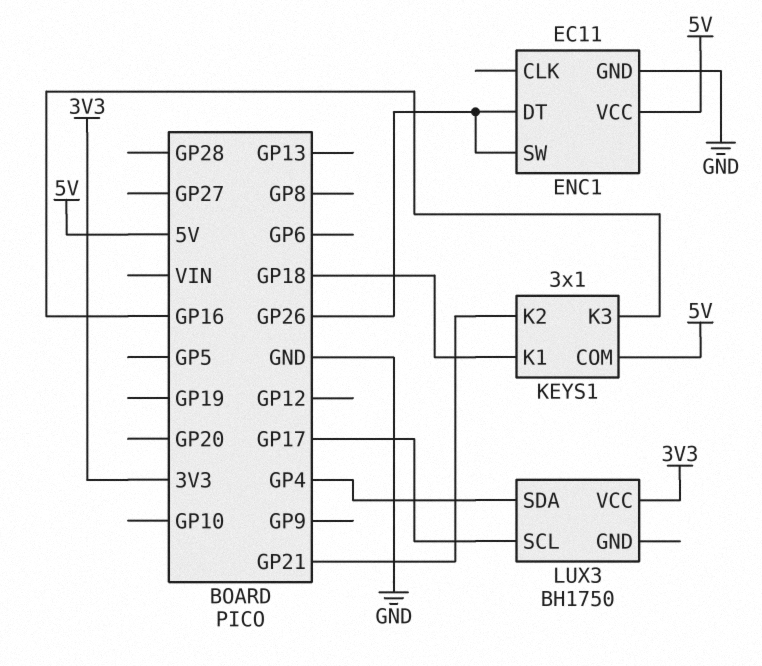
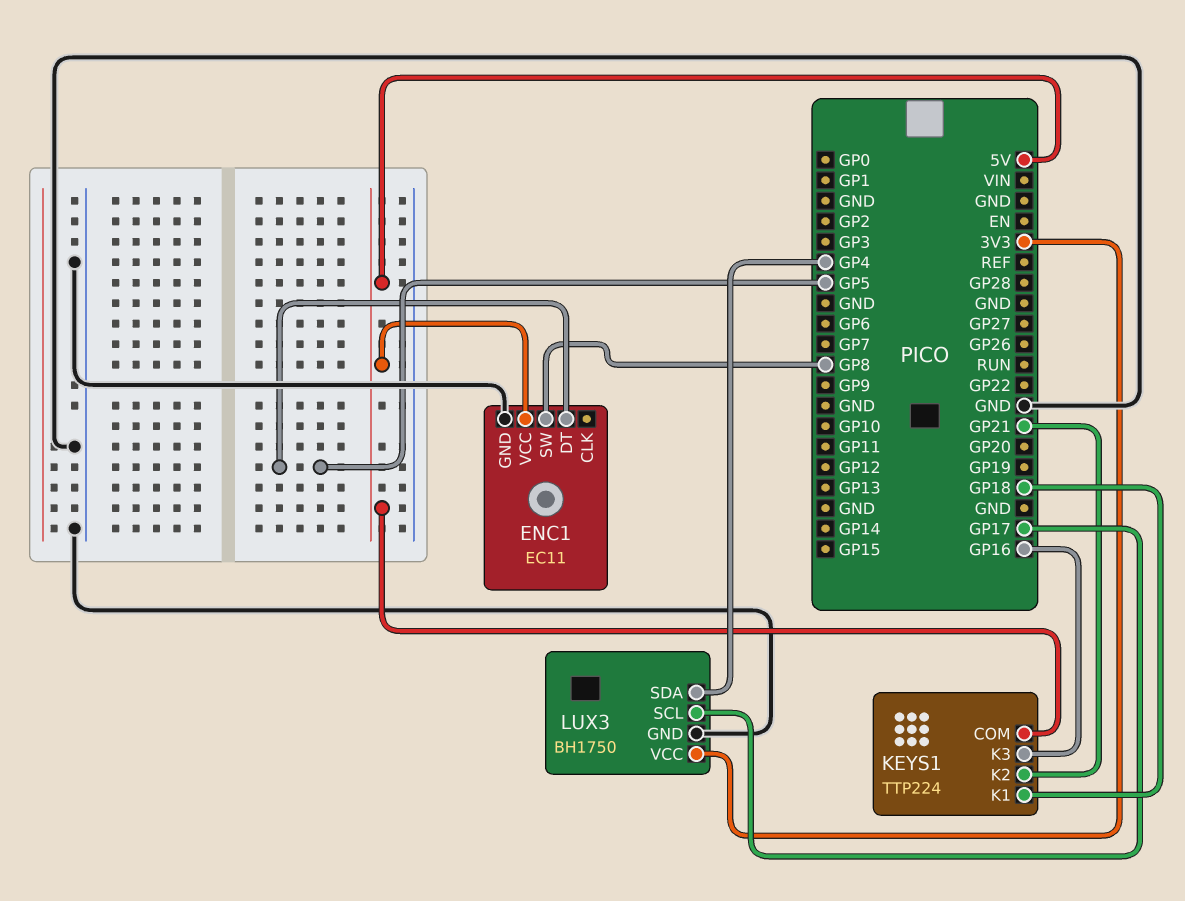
ENC1 pin DT: GP26 -> GP5
ENC1 pin SW: GP26 -> GP8
KEYS1: 3x1 -> TTP224
LUX3 pin GND: none -> GND

